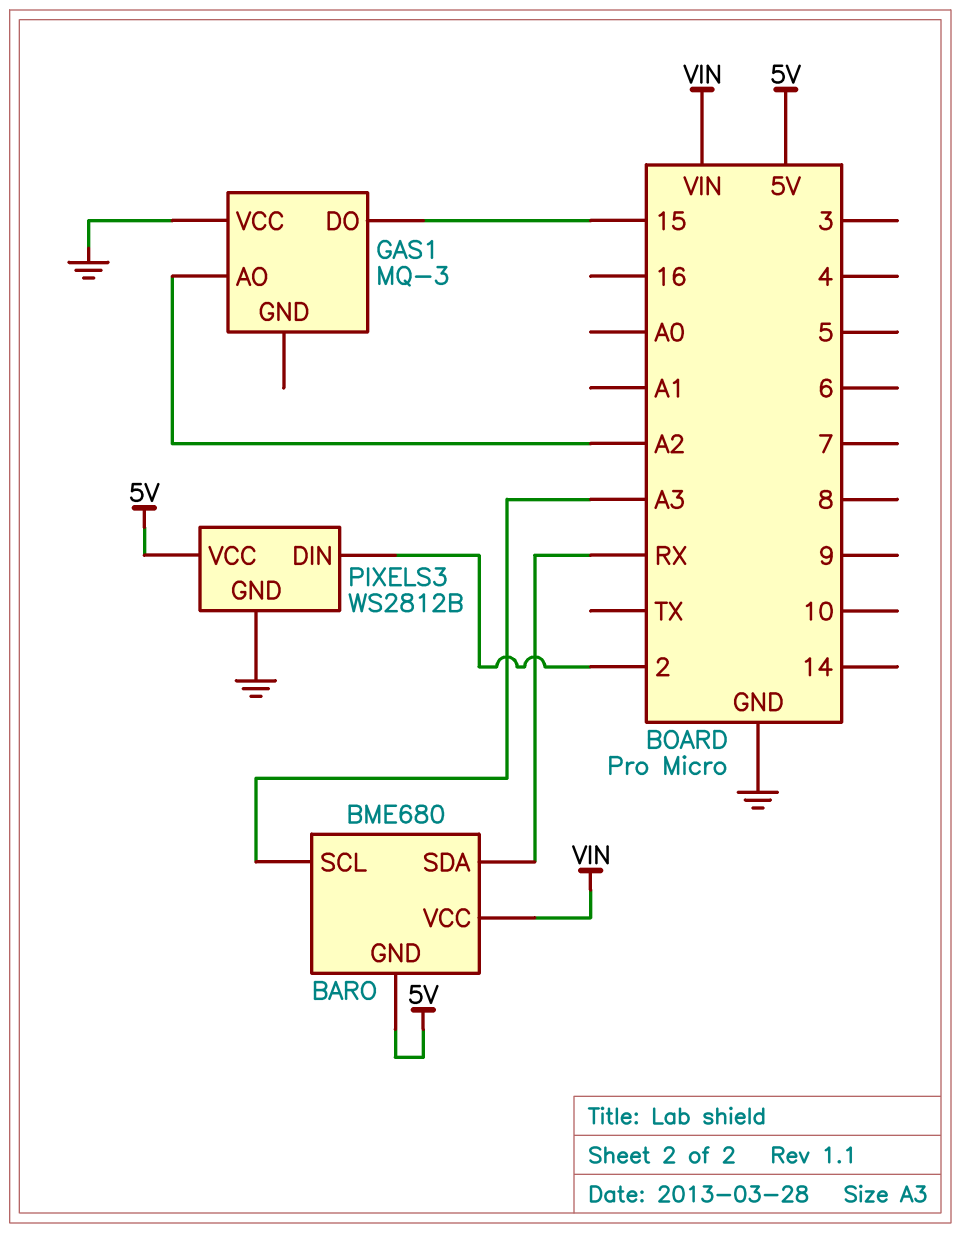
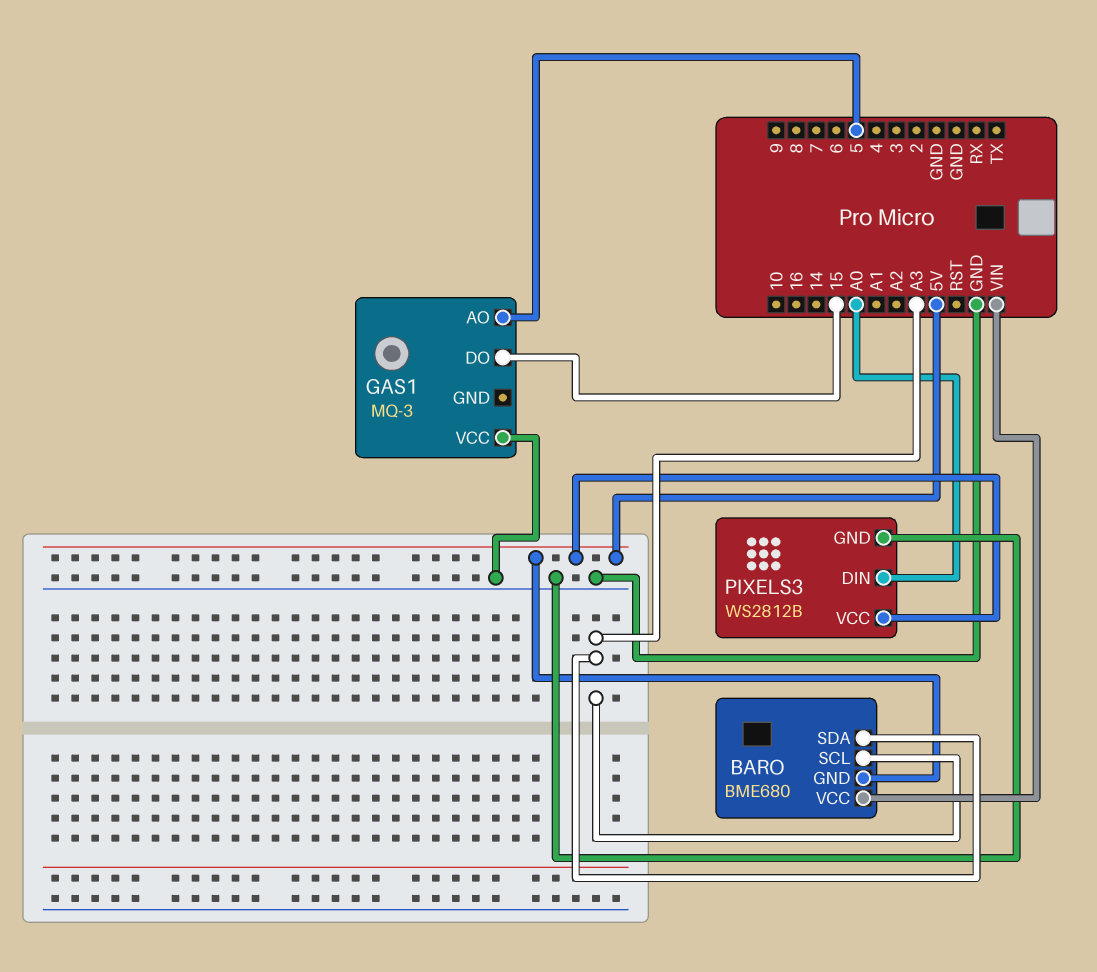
BARO pin SDA: RX -> A3
GAS1 pin AO: A2 -> 5
PIXELS3 pin DIN: 2 -> A0

